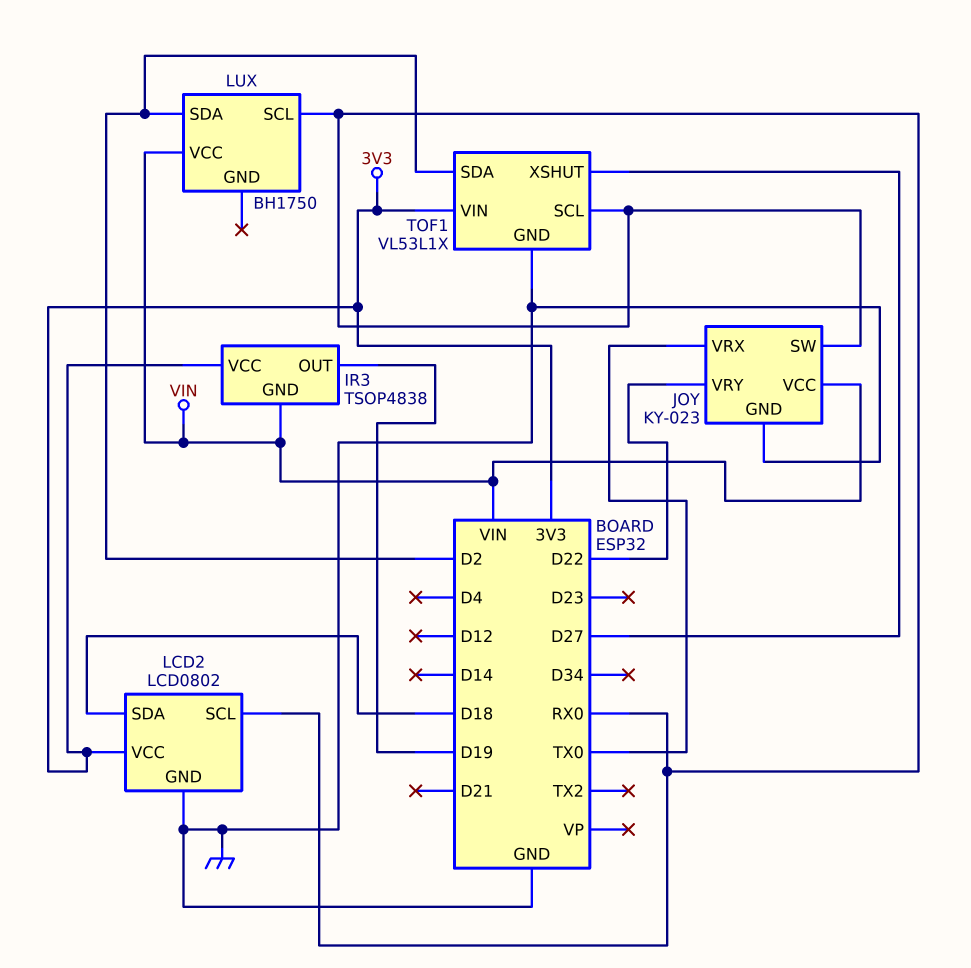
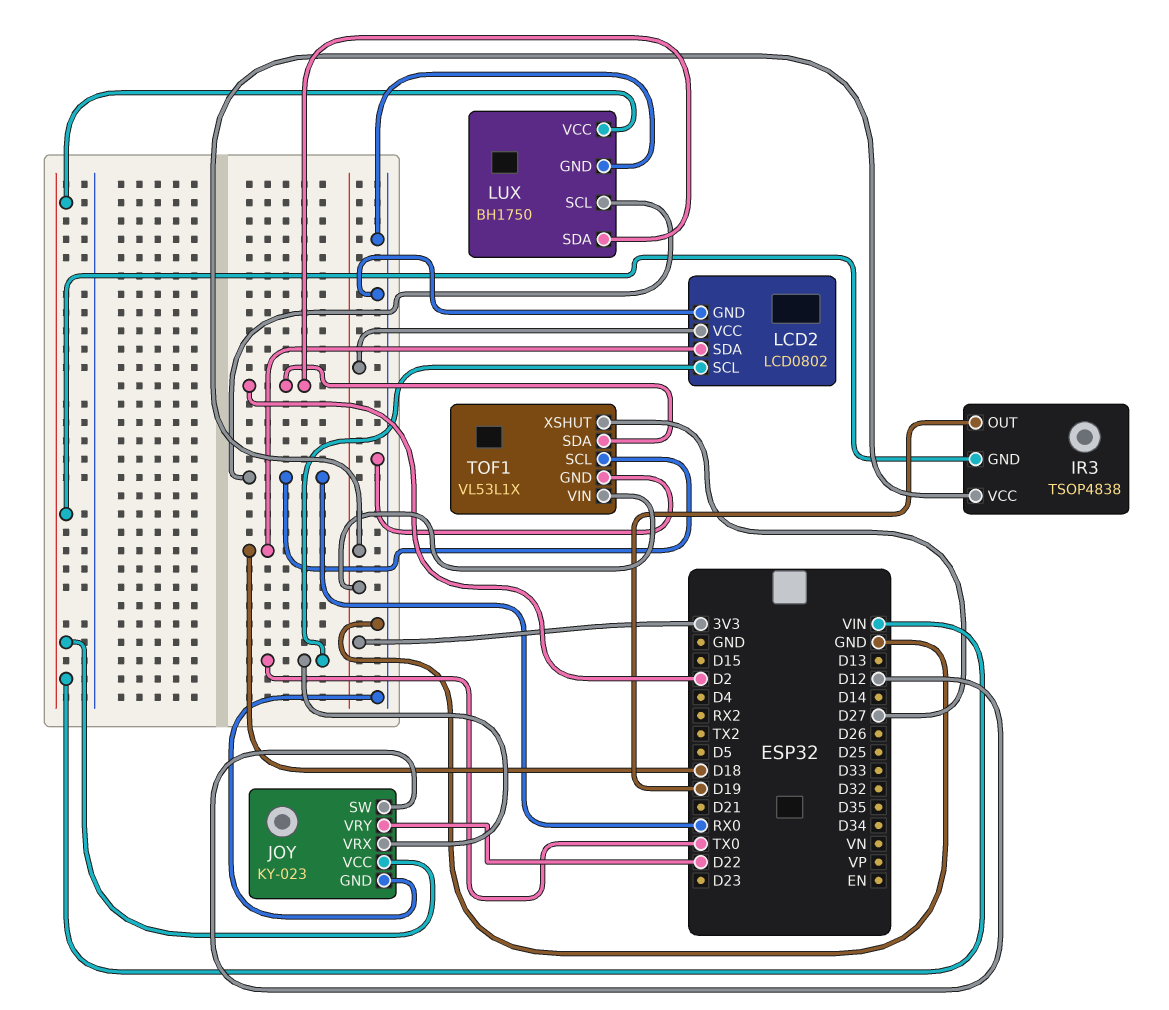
JOY pin SW: RX0 -> D12
LCD2 pin SCL: RX0 -> TX0
LUX pin GND: none -> GND

